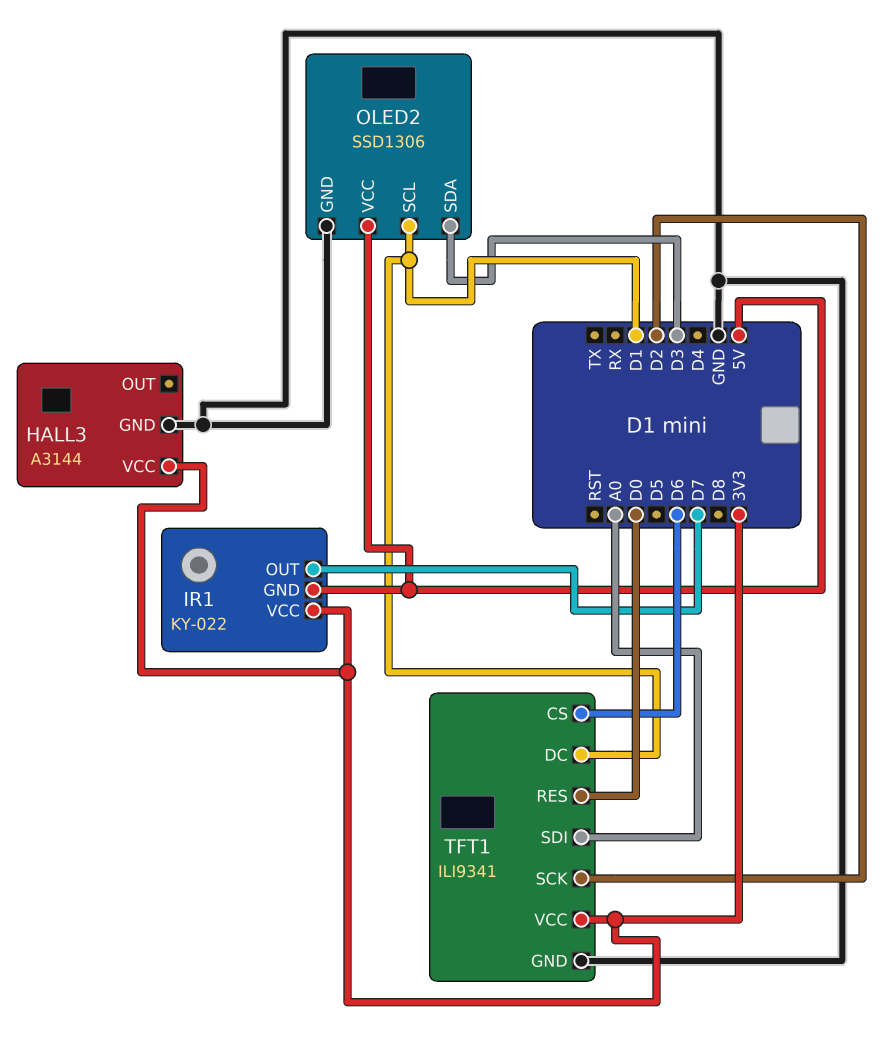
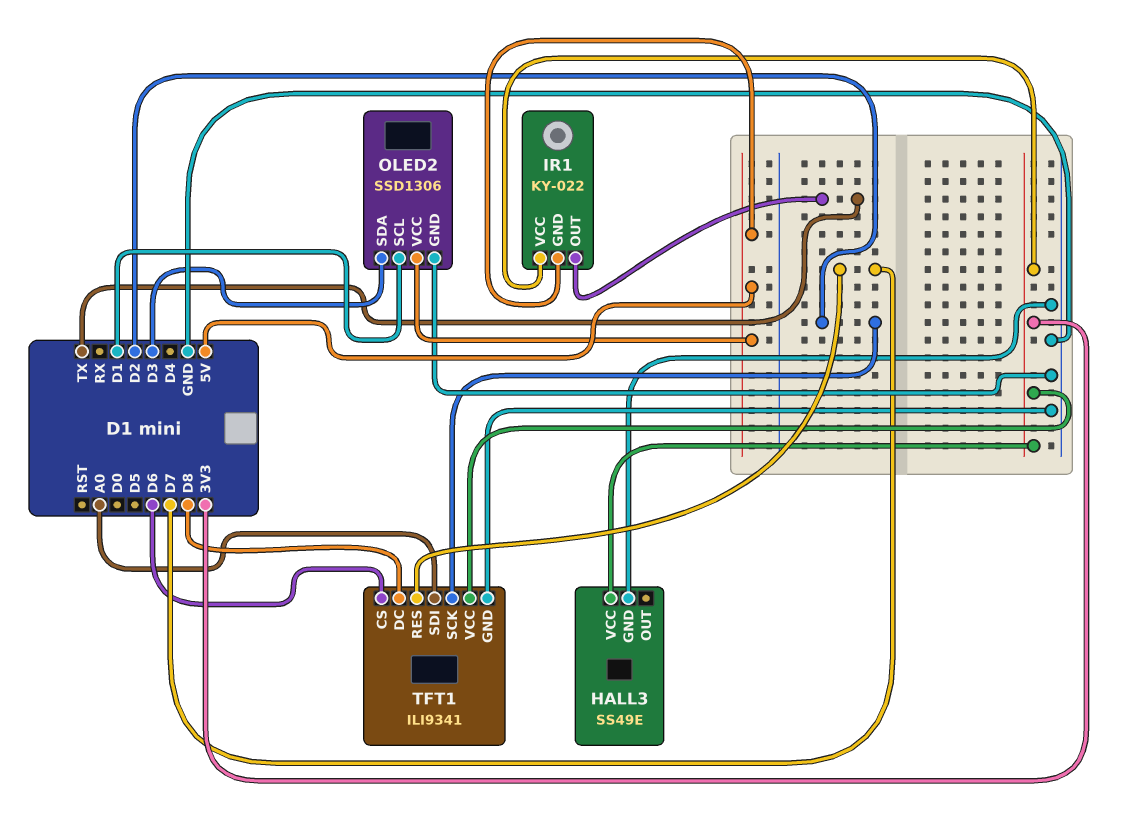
HALL3: A3144 -> SS49E
IR1 pin OUT: D7 -> TX
TFT1 pin DC: D1 -> D8
TFT1 pin RES: D0 -> D7

